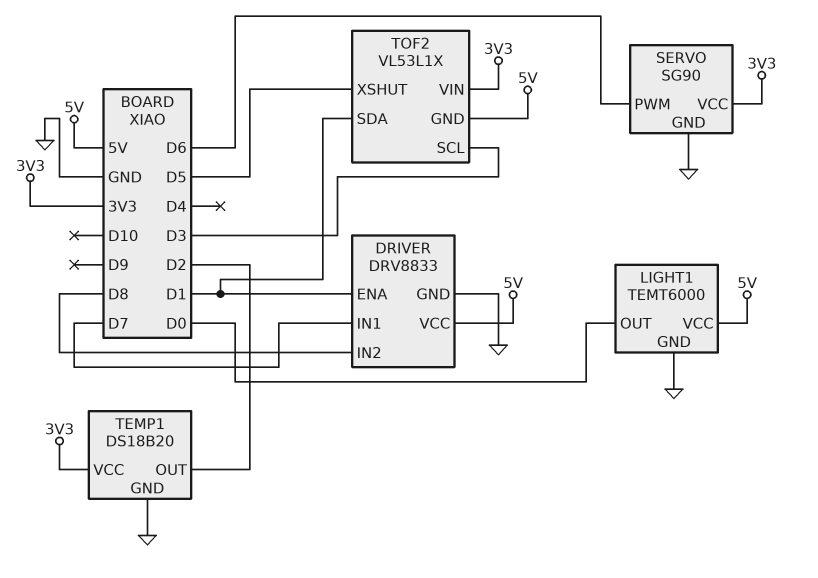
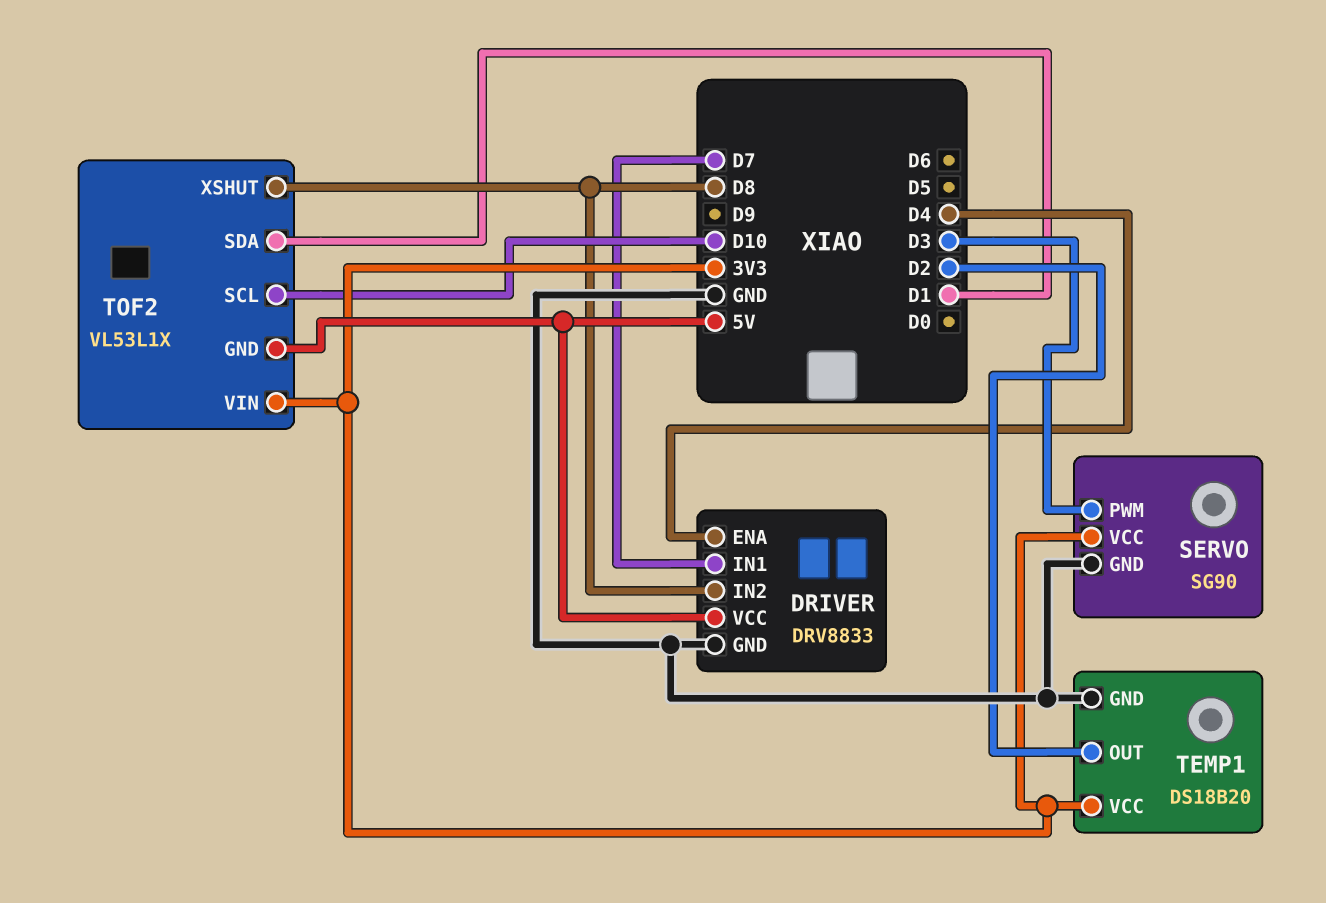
DRIVER pin ENA: D1 -> D4
LIGHT1: TEMT6000 -> none
LIGHT1 pin GND: GND -> none
LIGHT1 pin OUT: D0 -> none
LIGHT1 pin VCC: 5V -> none
SERVO pin PWM: D6 -> D3
TOF2 pin SCL: D3 -> D10
TOF2 pin XSHUT: D5 -> D8

